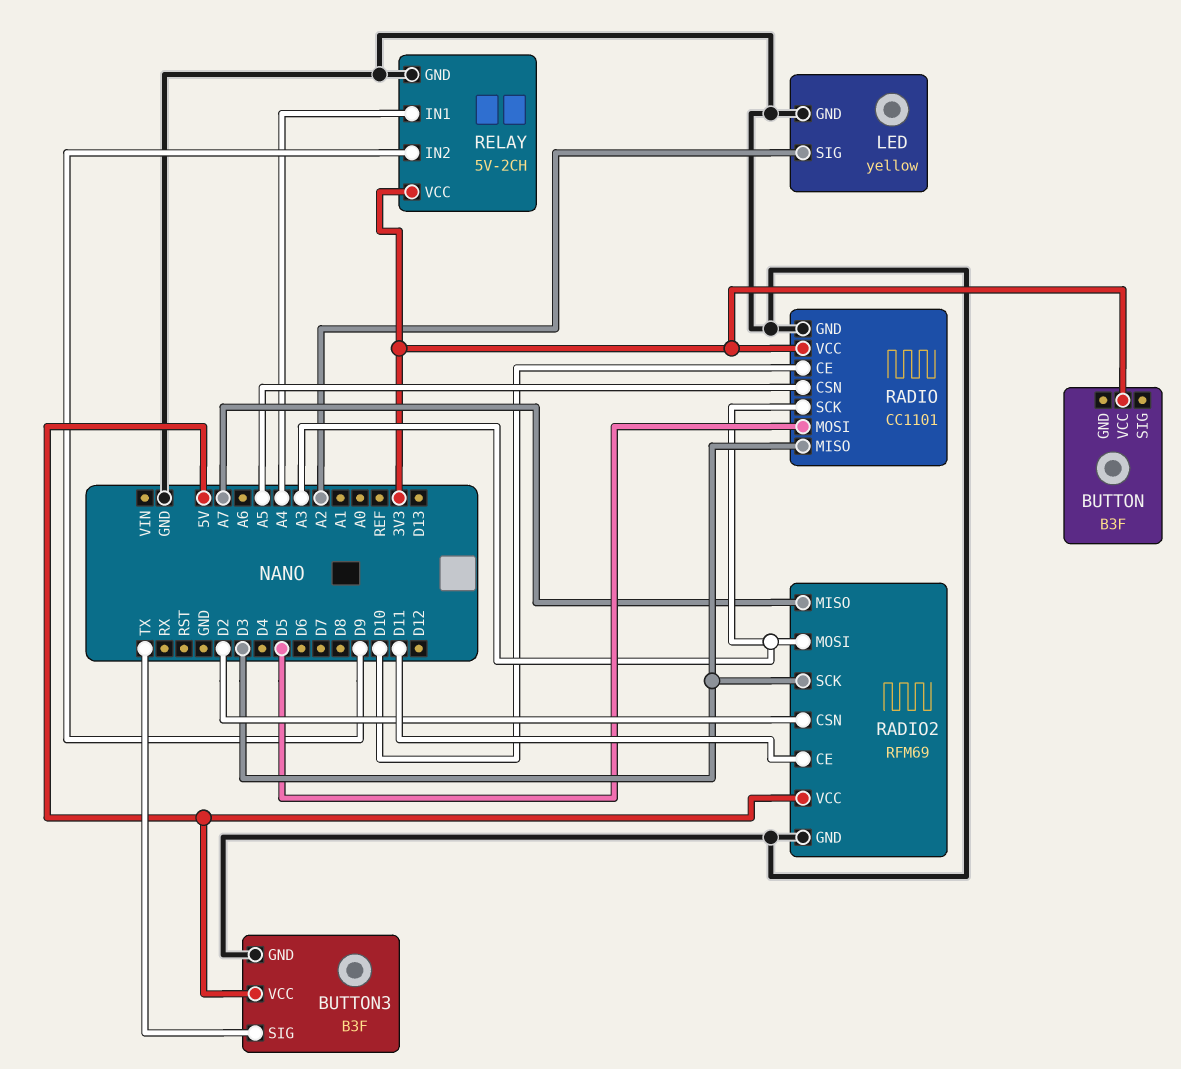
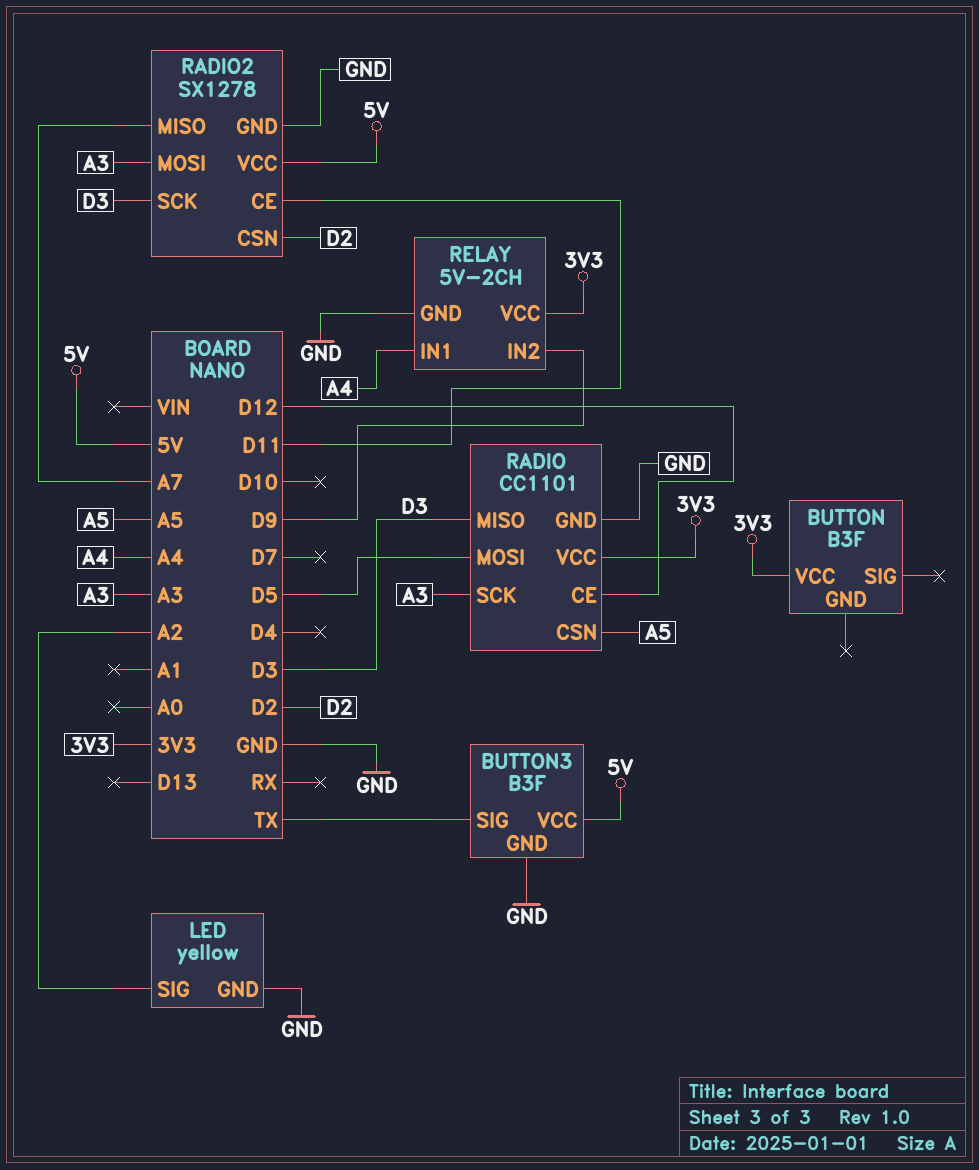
RADIO pin CE: D10 -> D12
RADIO2: RFM69 -> SX1278

